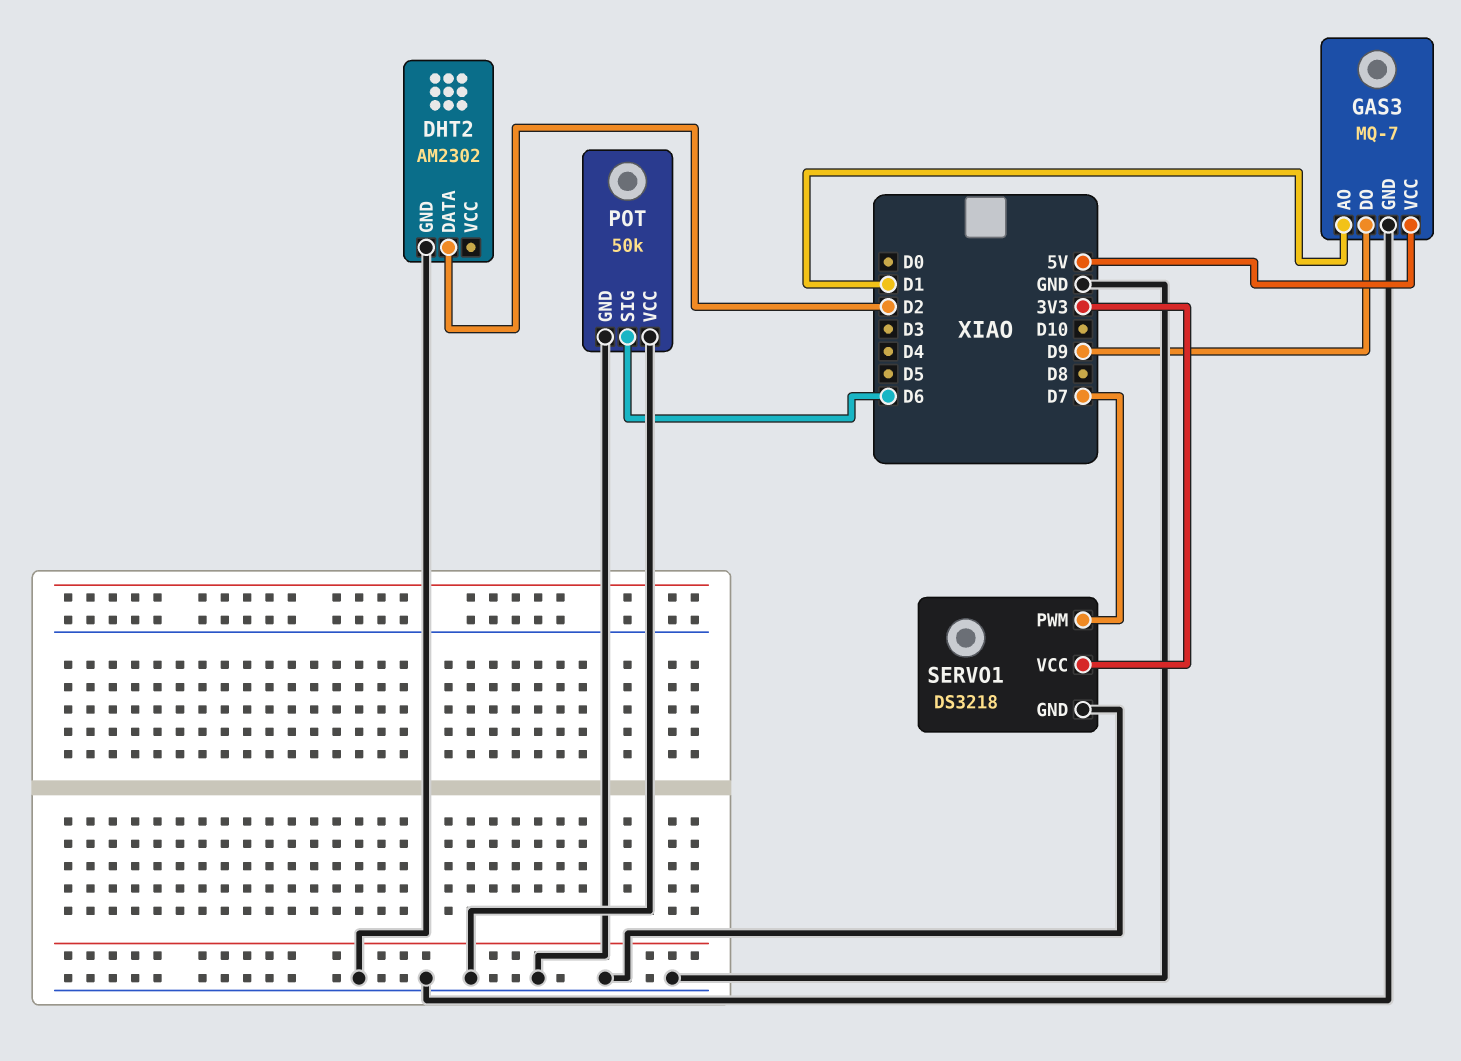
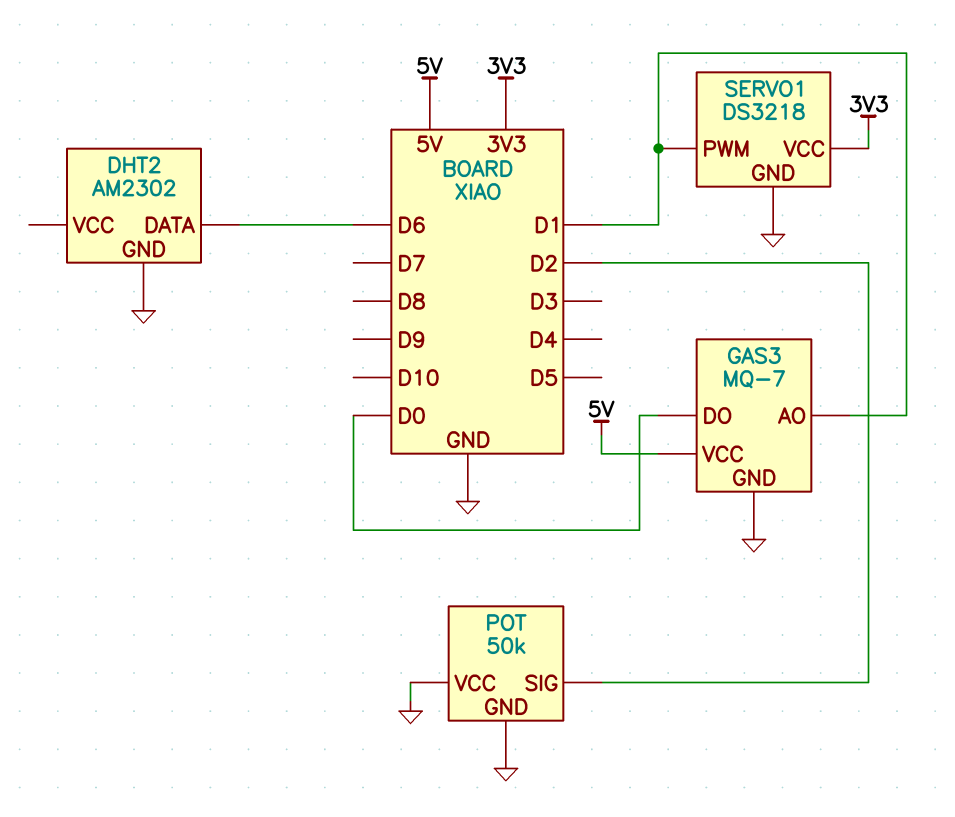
DHT2 pin DATA: D2 -> D6
GAS3 pin DO: D9 -> D0
POT pin SIG: D6 -> D2
SERVO1 pin PWM: D7 -> D1

